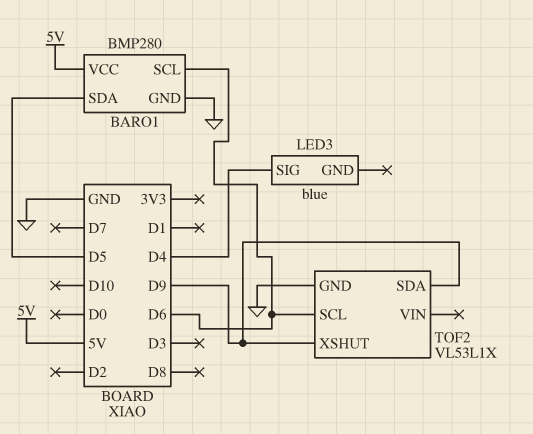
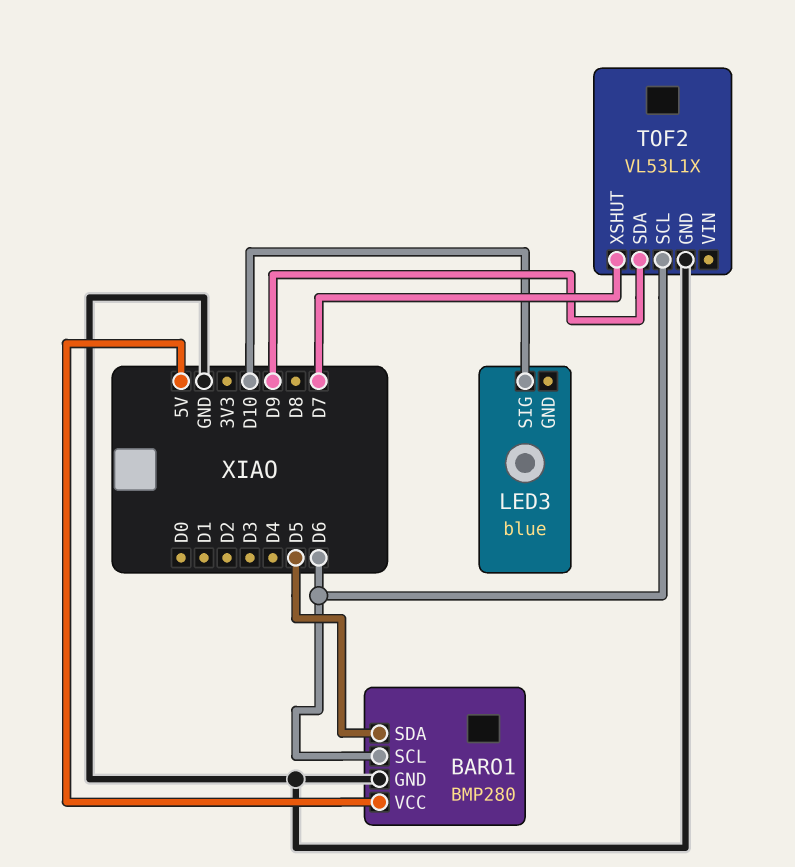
LED3 pin SIG: D4 -> D10
TOF2 pin XSHUT: D9 -> D7

